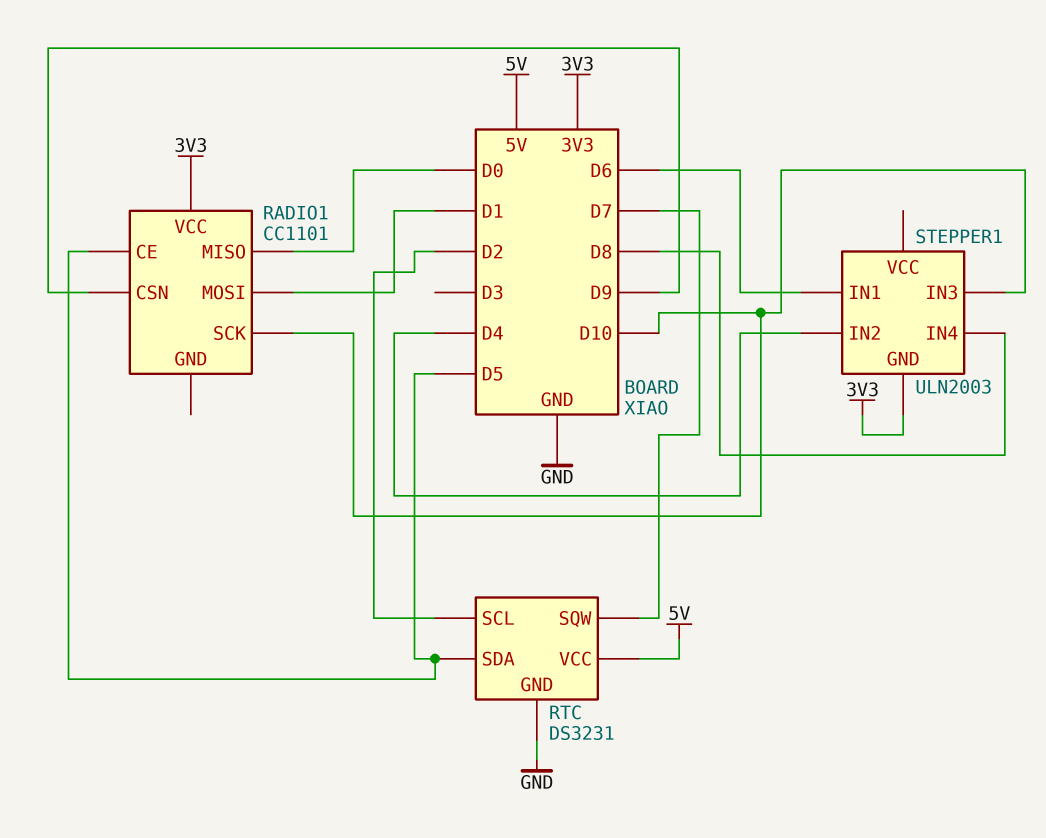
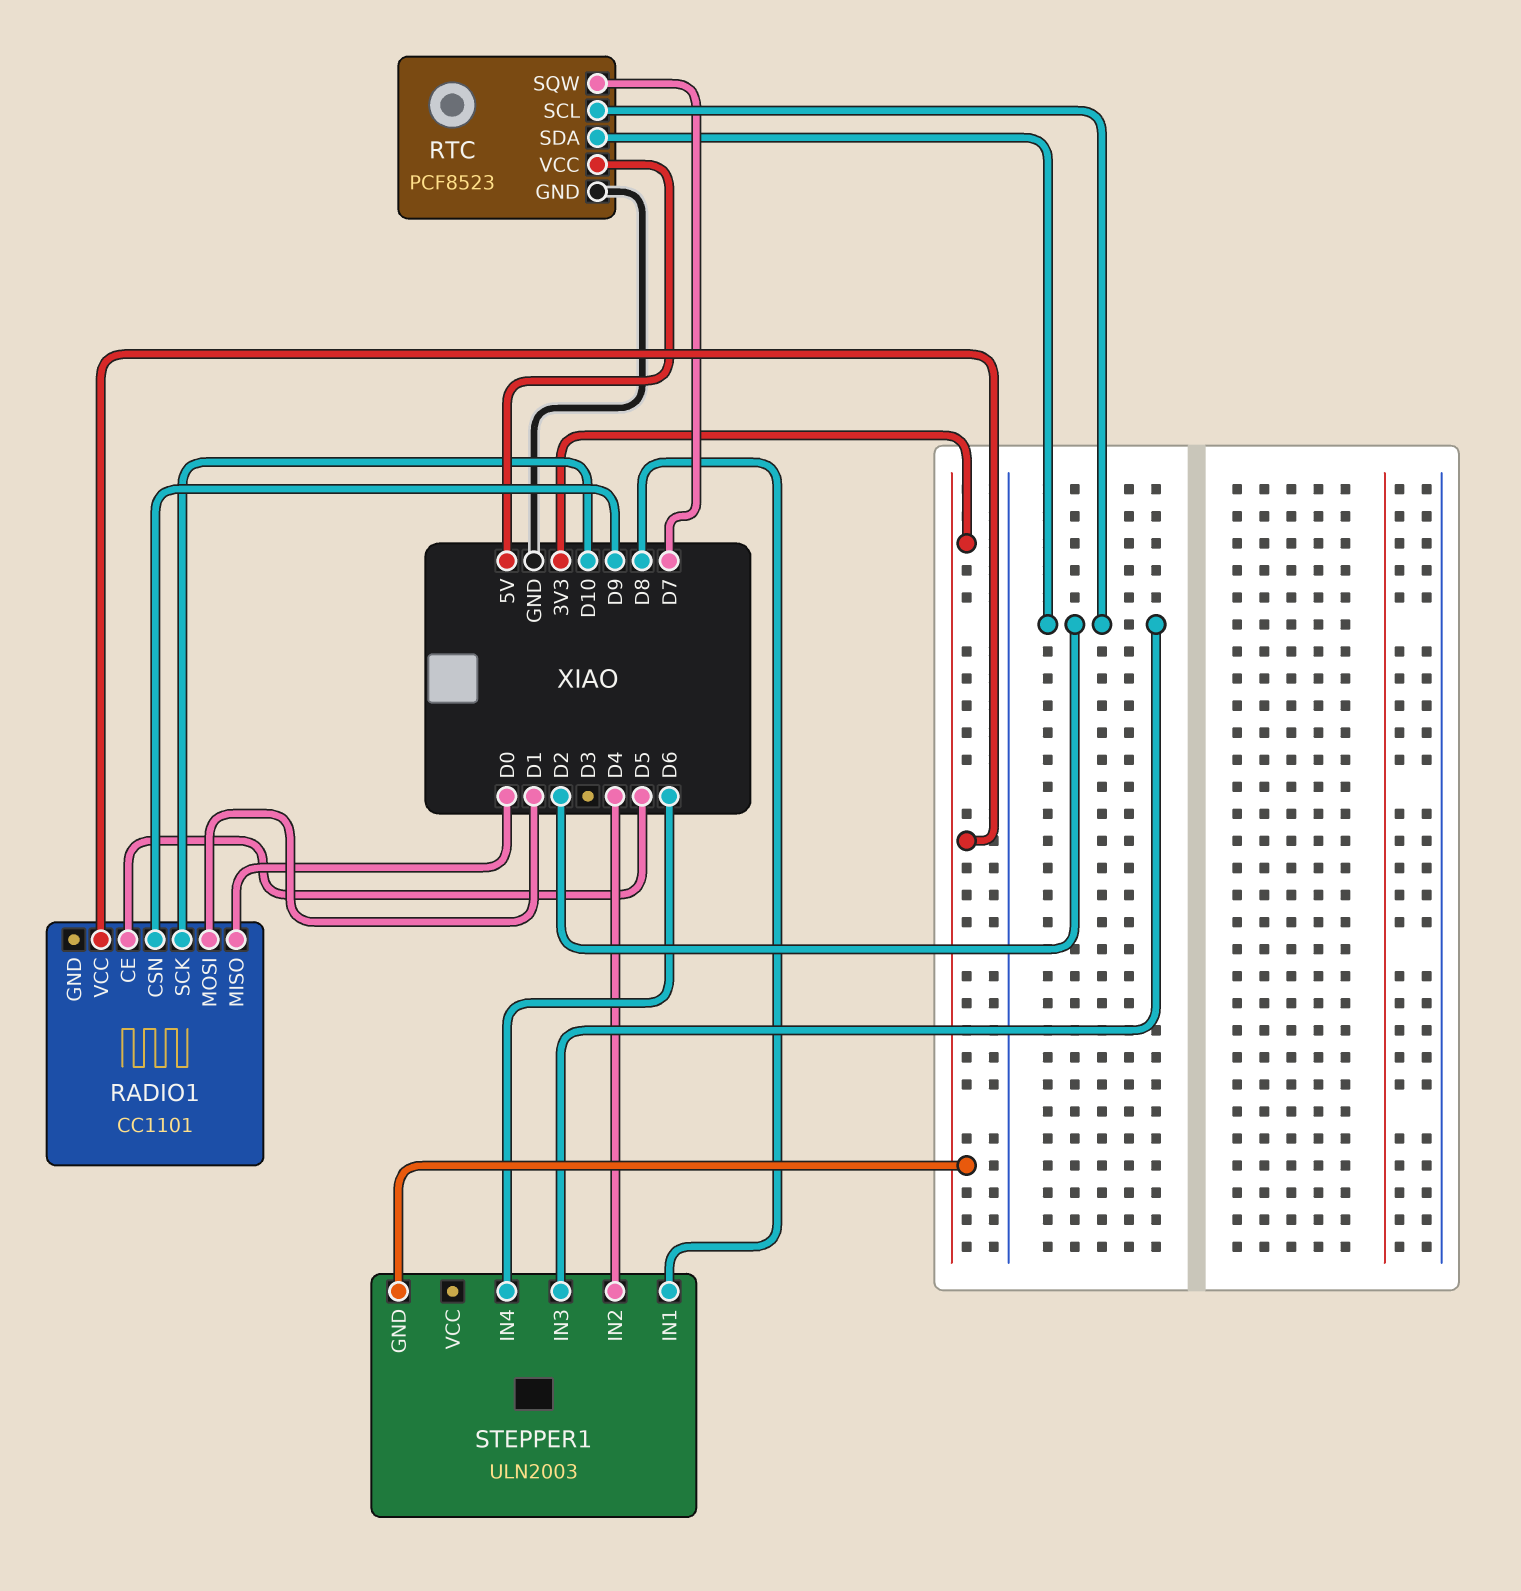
RTC: DS3231 -> PCF8523
RTC pin SDA: D5 -> D2
STEPPER1 pin IN1: D6 -> D8
STEPPER1 pin IN3: D10 -> D2
STEPPER1 pin IN4: D8 -> D6

